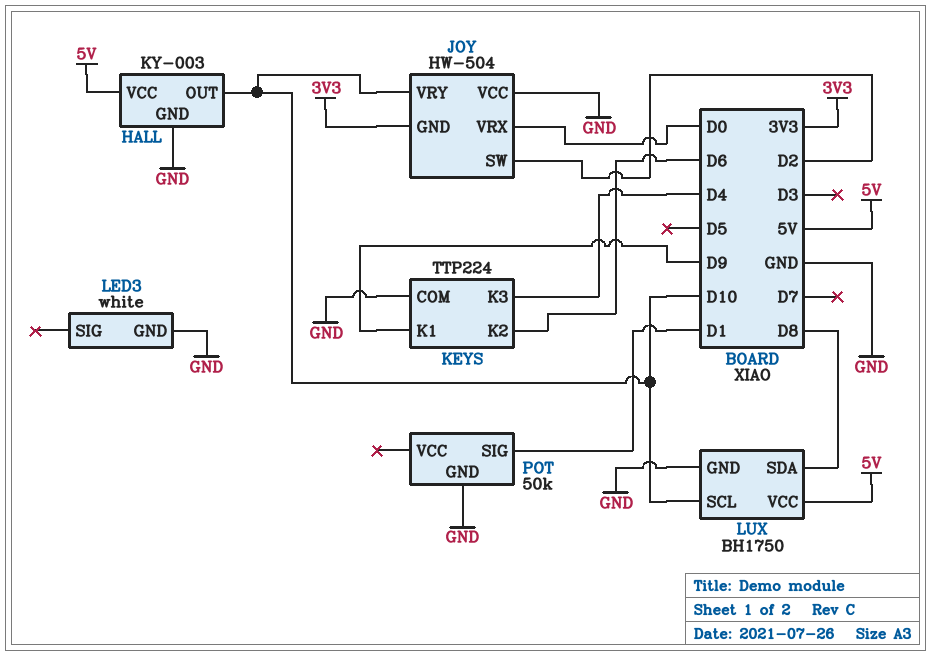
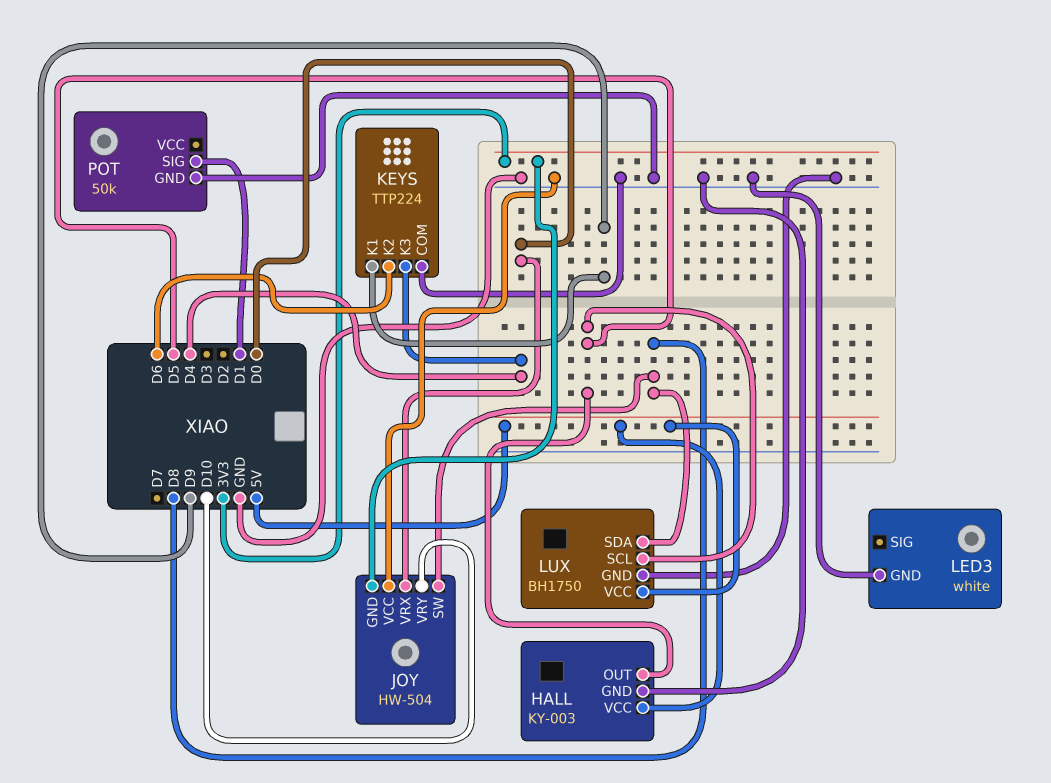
HALL pin OUT: D10 -> D5
JOY pin SW: D2 -> D8
LUX pin SCL: D10 -> D5

